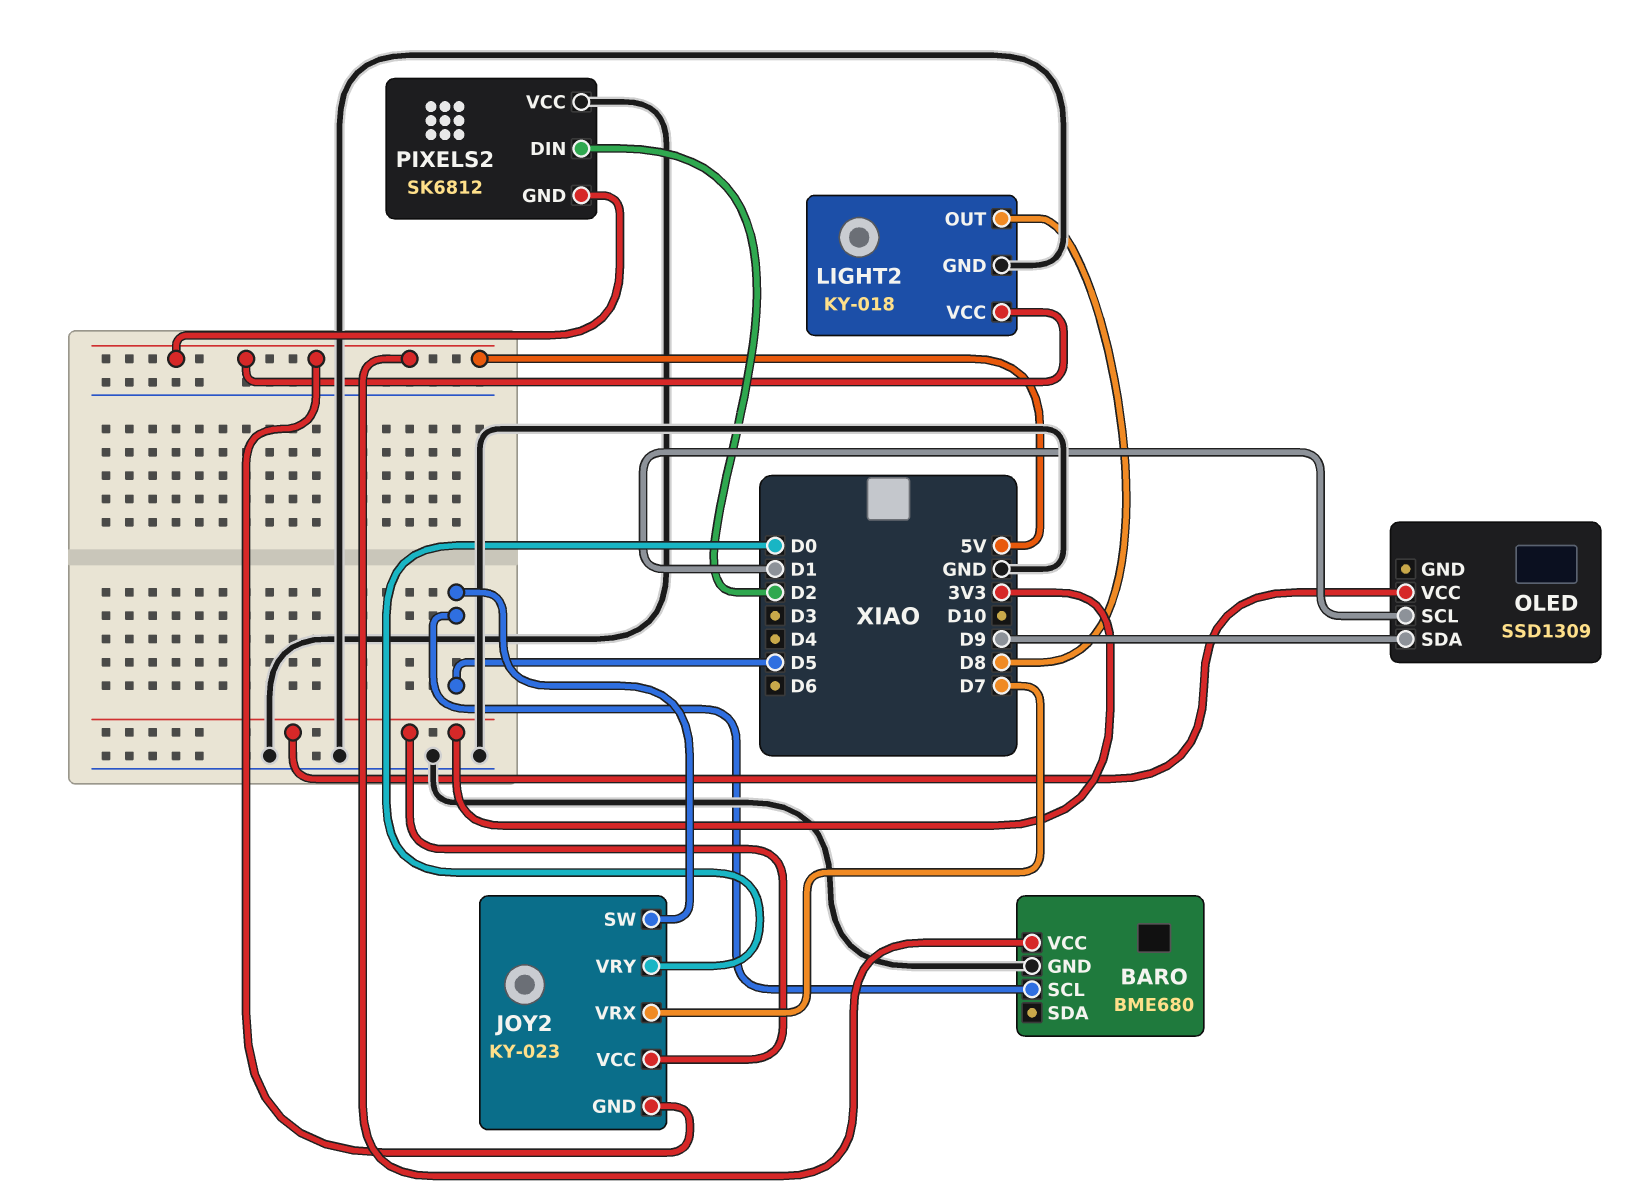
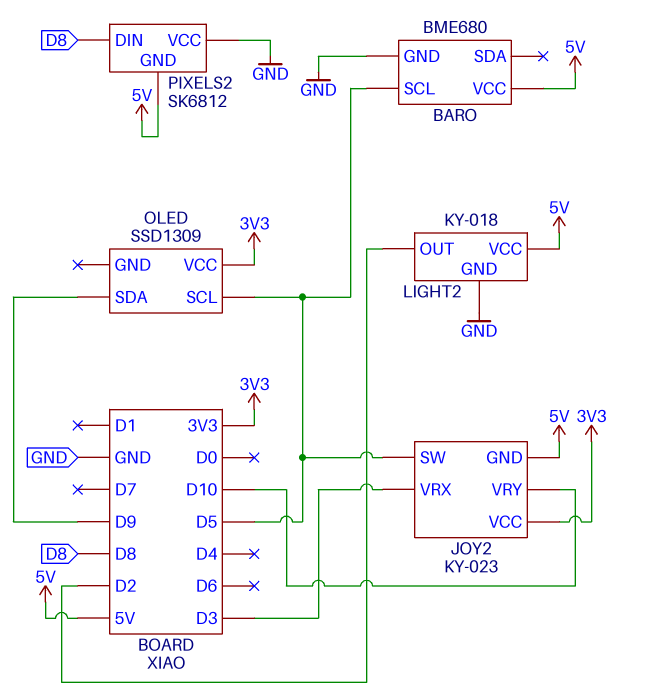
JOY2 pin VRX: D7 -> D3
JOY2 pin VRY: D0 -> D10
LIGHT2 pin OUT: D8 -> D2
OLED pin SCL: D1 -> D5
PIXELS2 pin DIN: D2 -> D8

